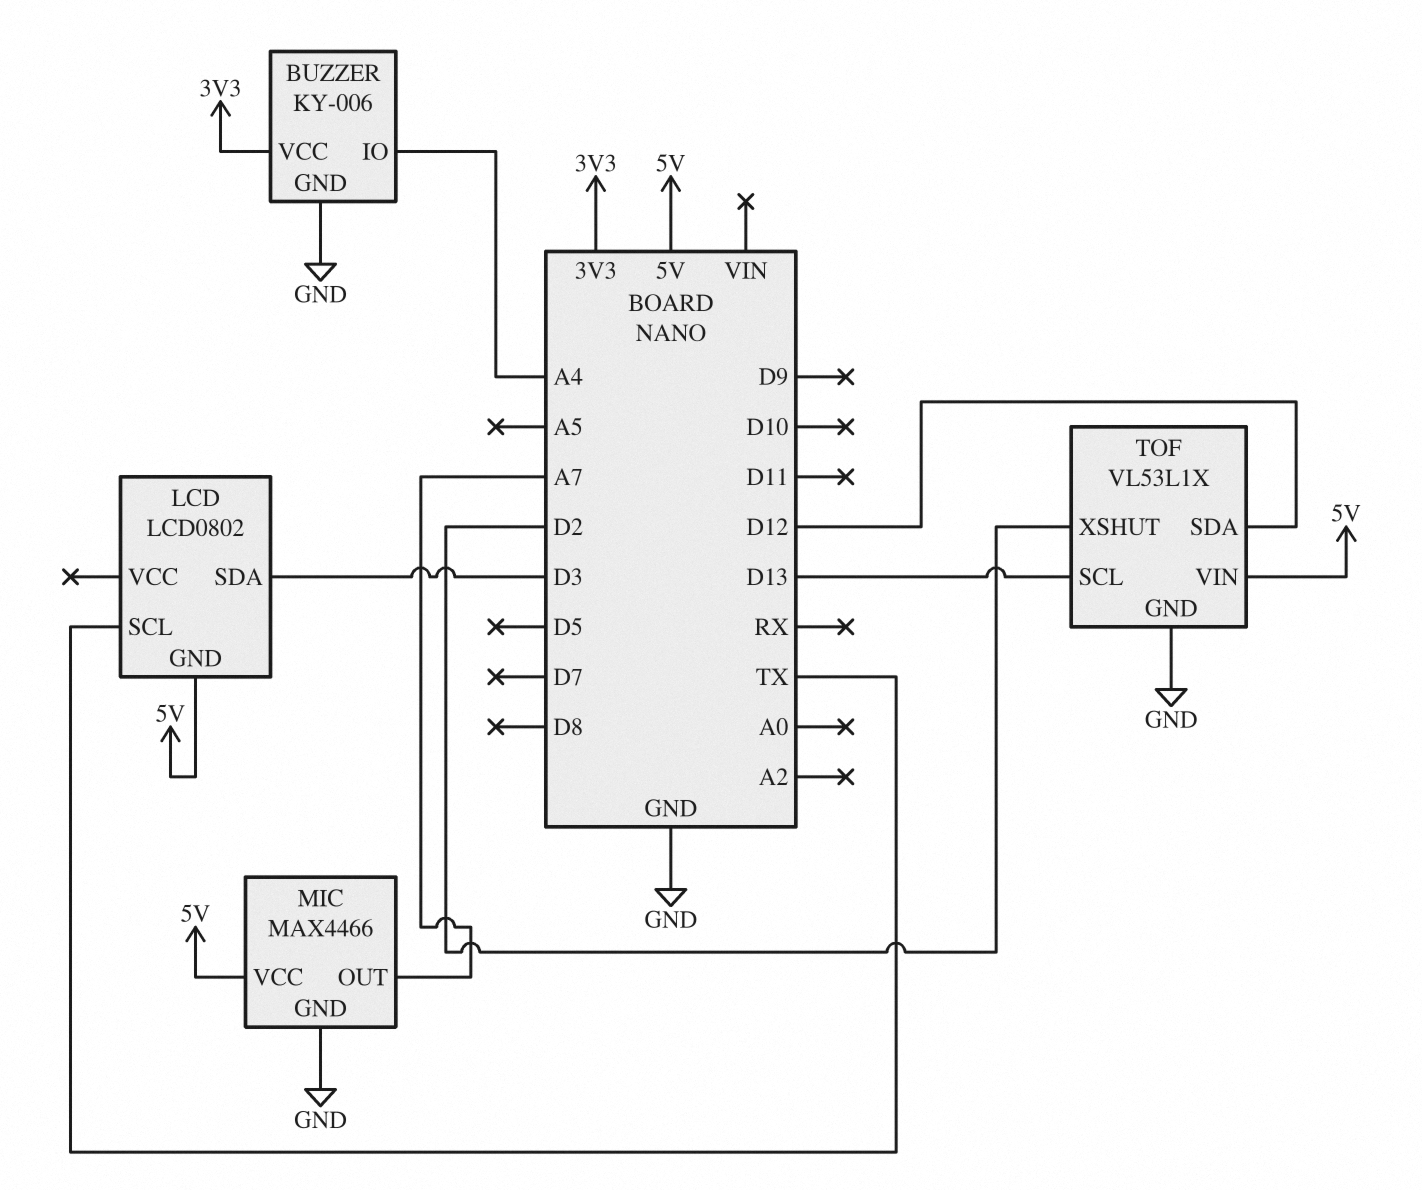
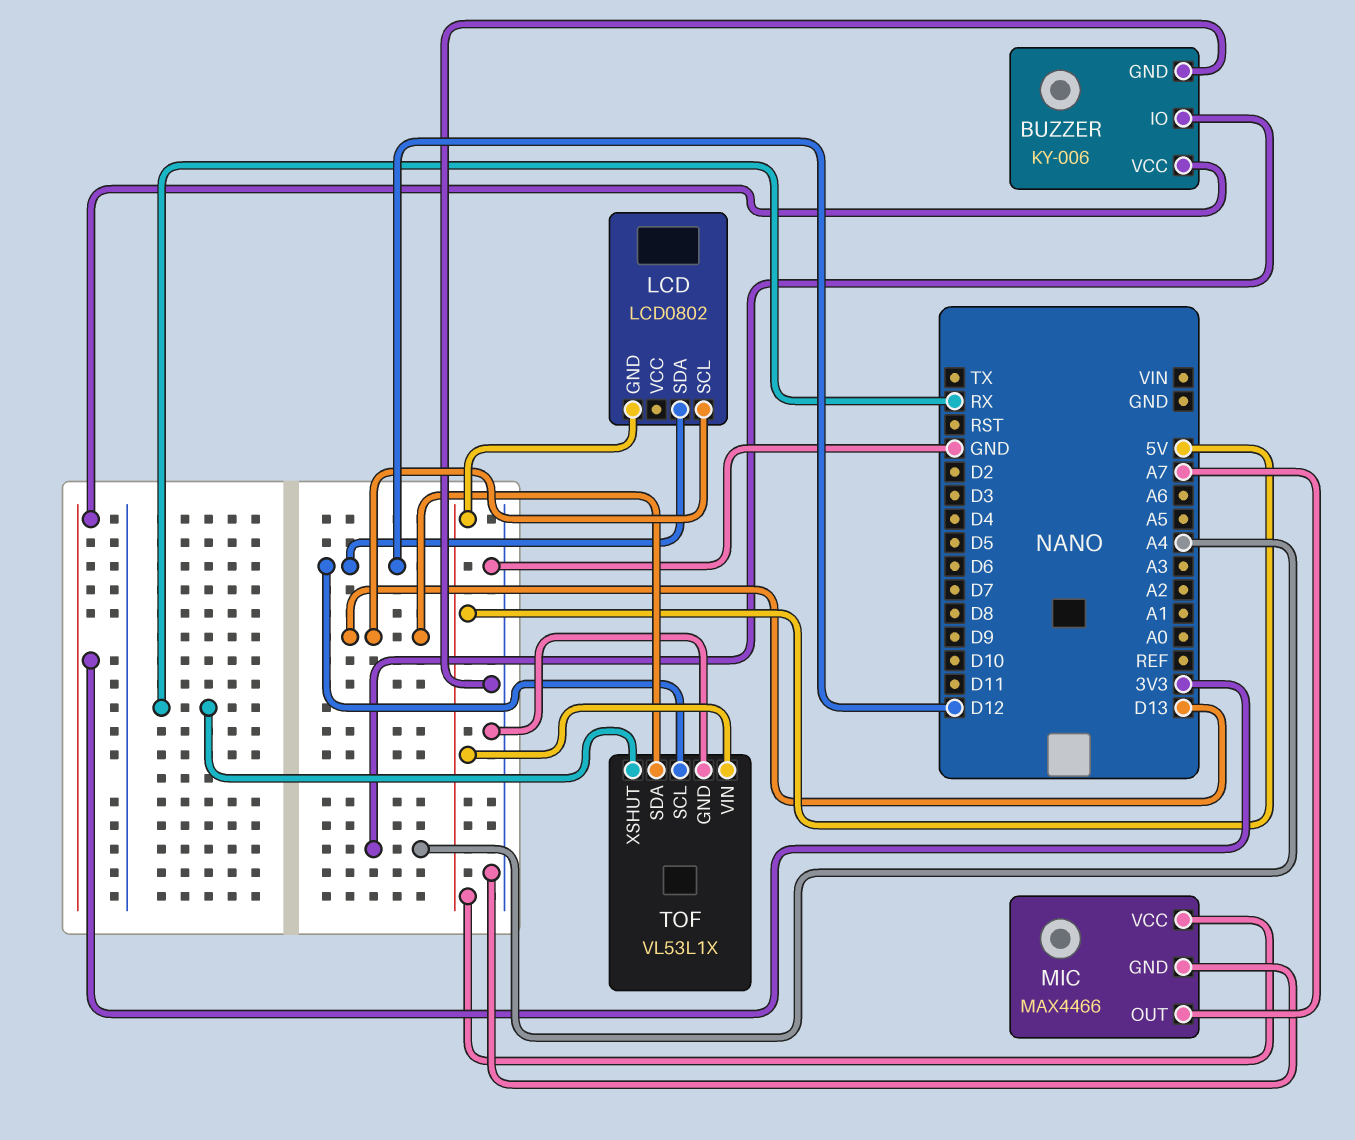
LCD pin SCL: TX -> D13
LCD pin SDA: D3 -> D12
TOF pin SCL: D13 -> D12
TOF pin SDA: D12 -> D13
TOF pin XSHUT: D2 -> RX

